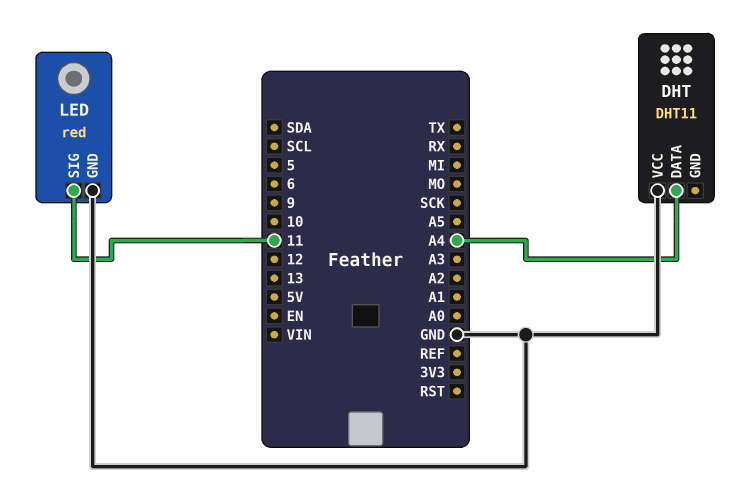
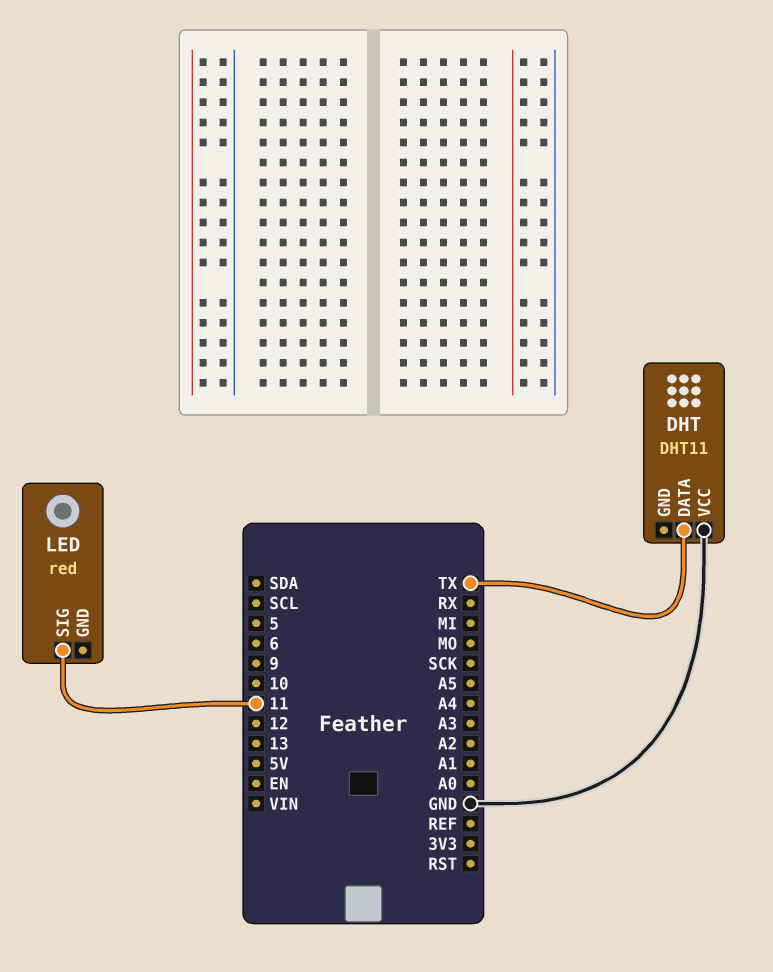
DHT pin DATA: A4 -> TX
LED pin GND: GND -> none

